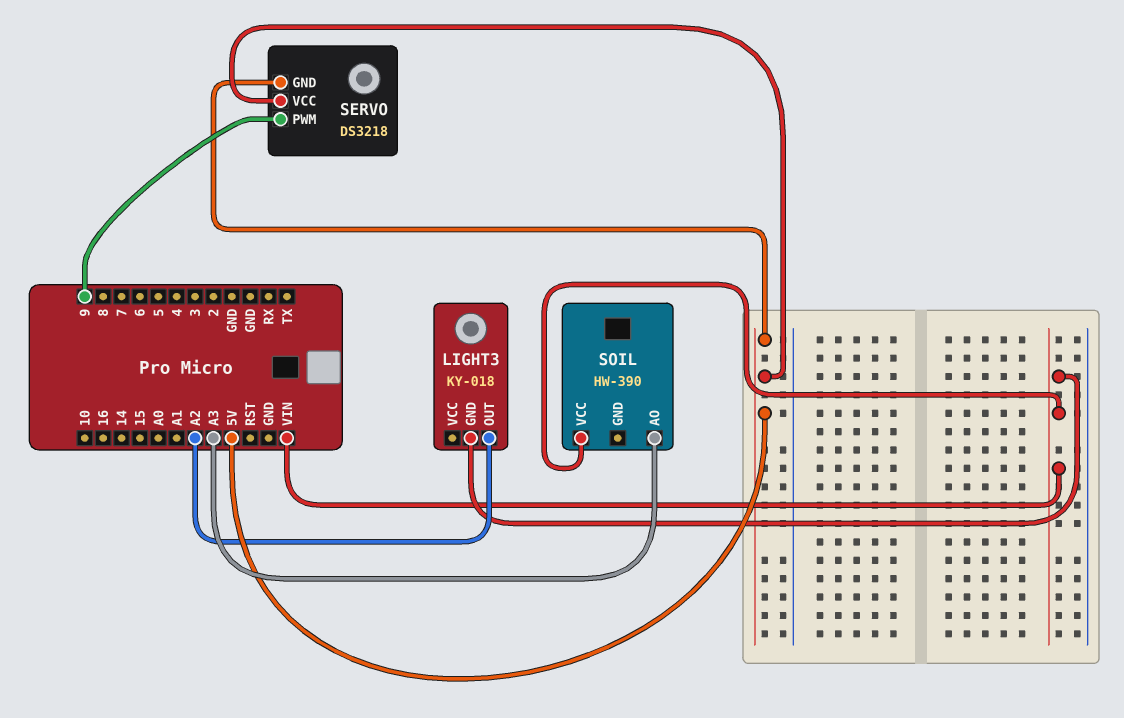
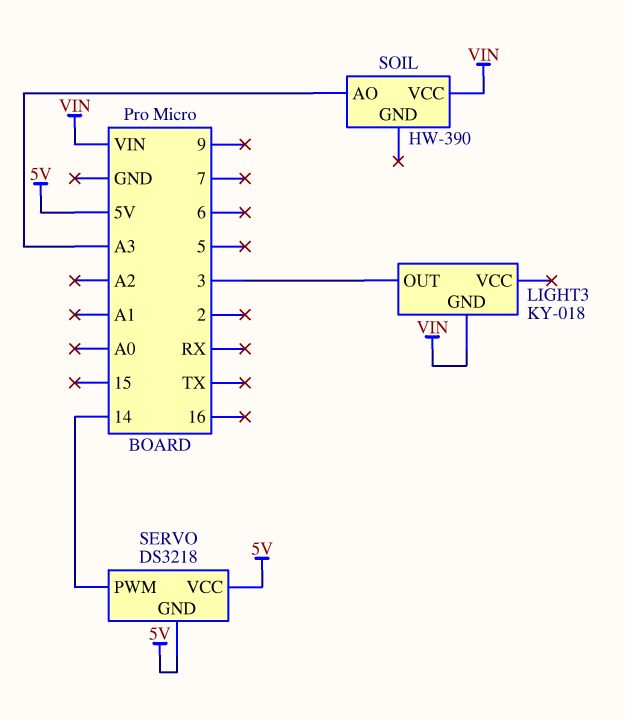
LIGHT3 pin OUT: A2 -> 3
SERVO pin PWM: 9 -> 14

